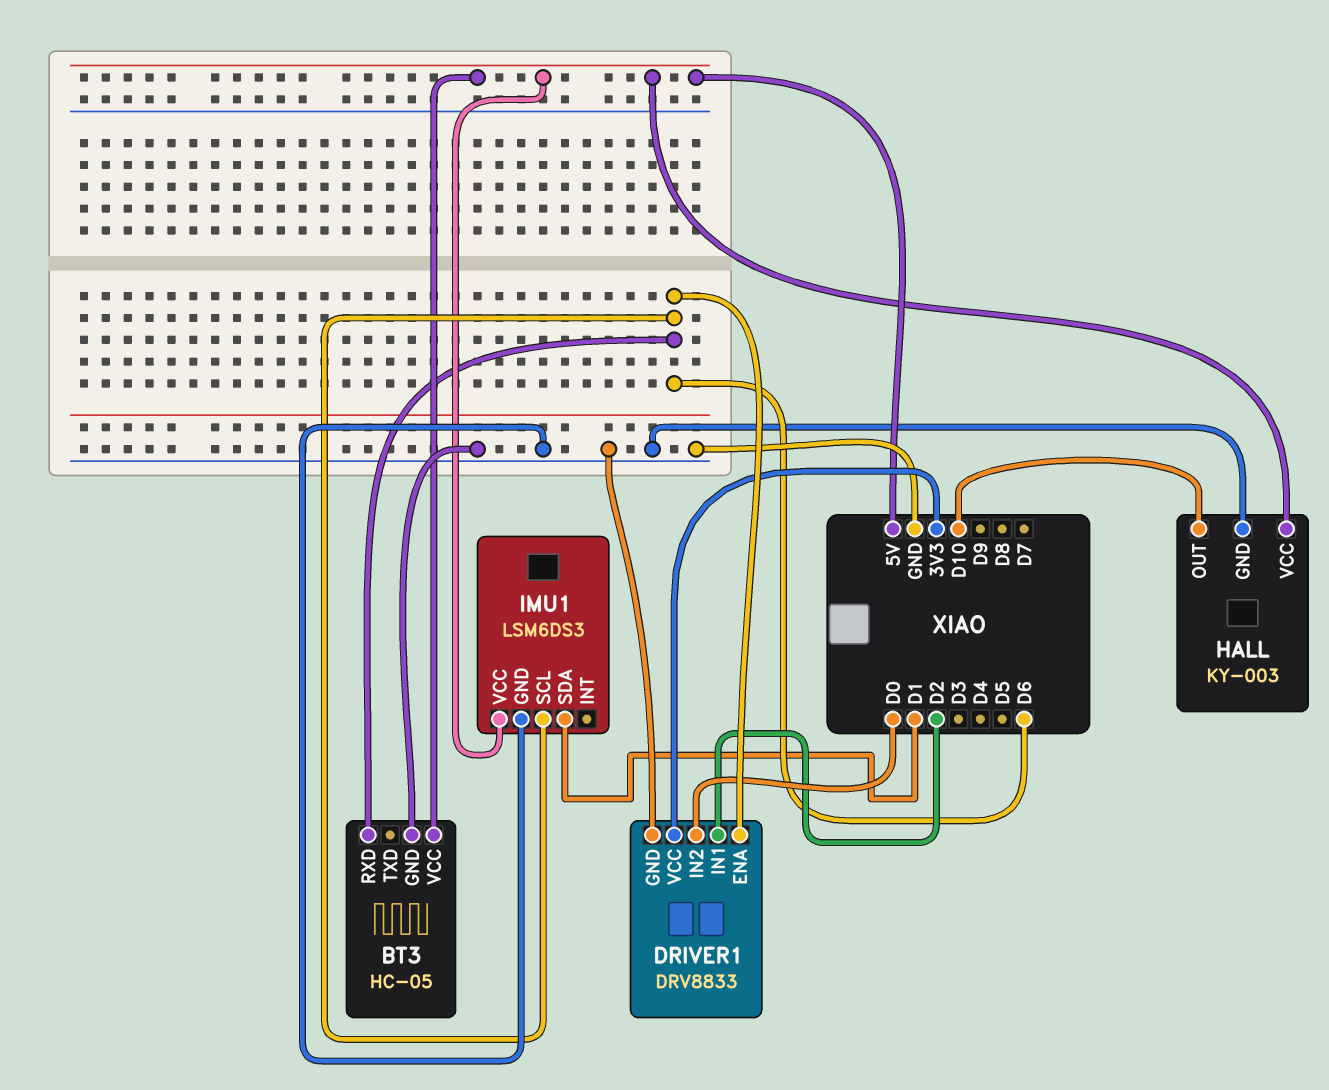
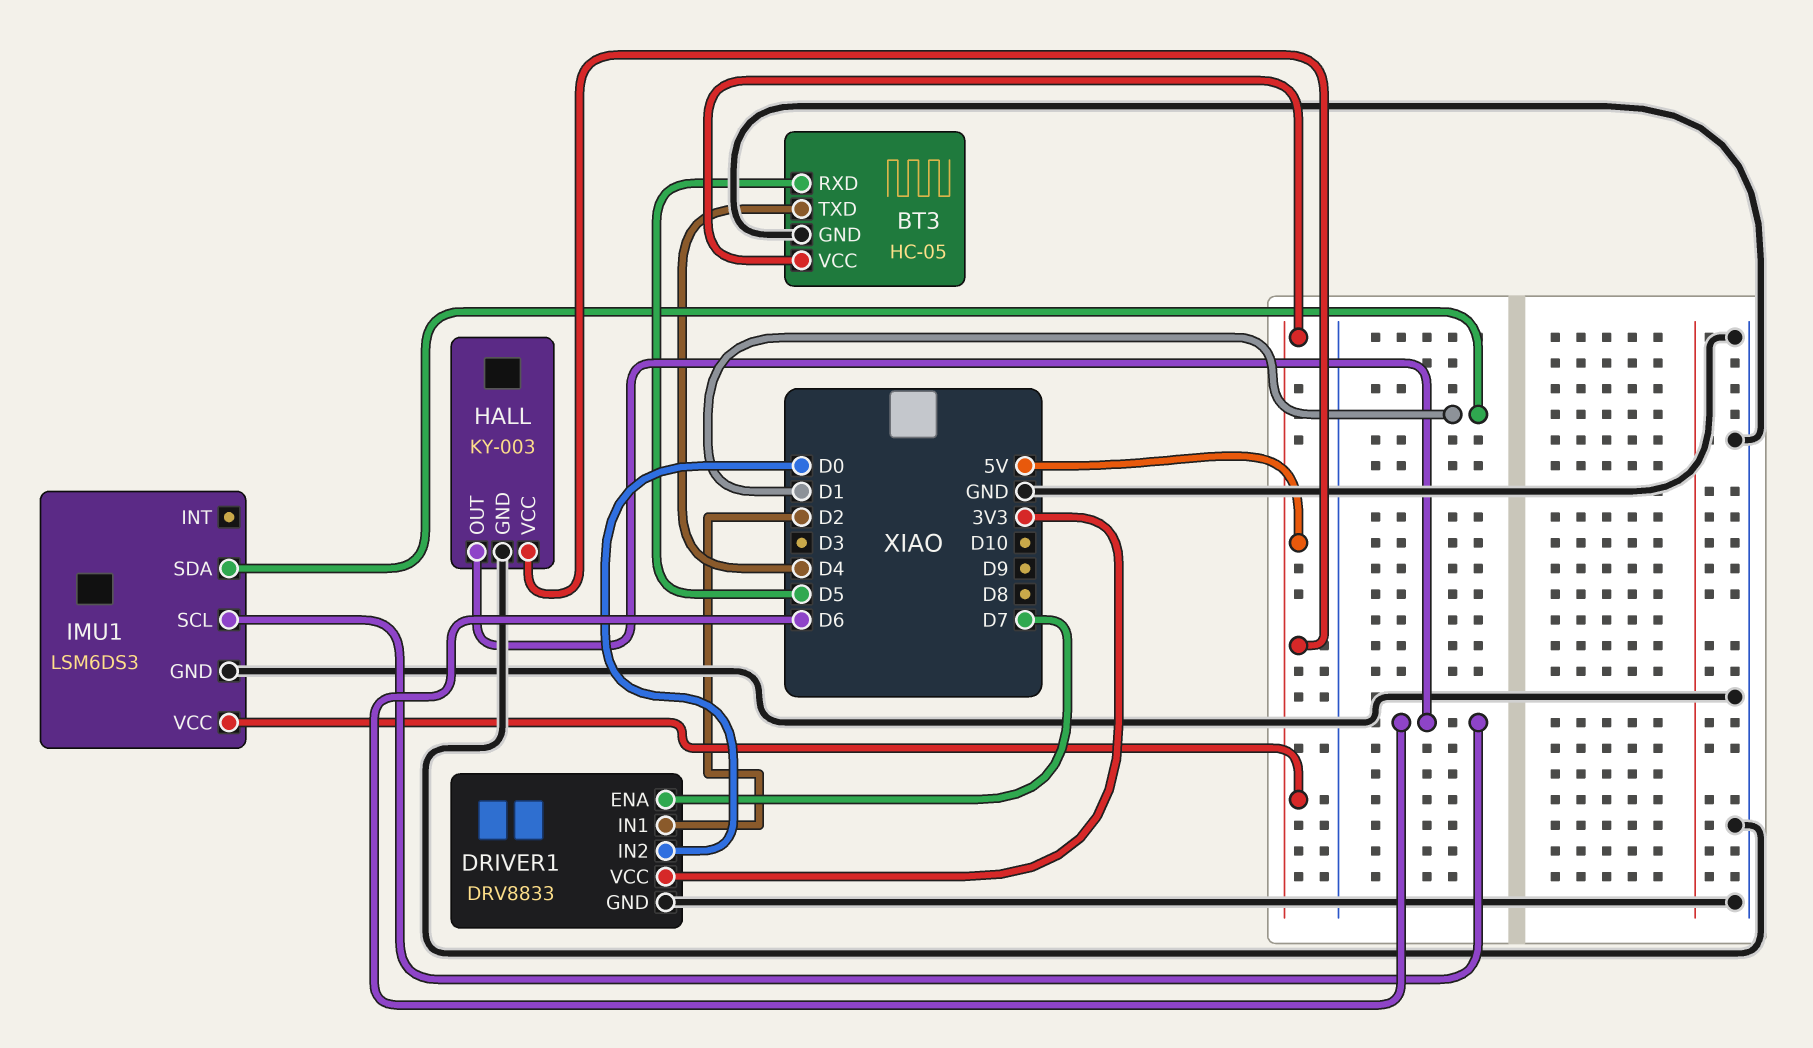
BT3 pin RXD: D6 -> D5
BT3 pin TXD: none -> D4
DRIVER1 pin ENA: D6 -> D7
HALL pin OUT: D10 -> D6

